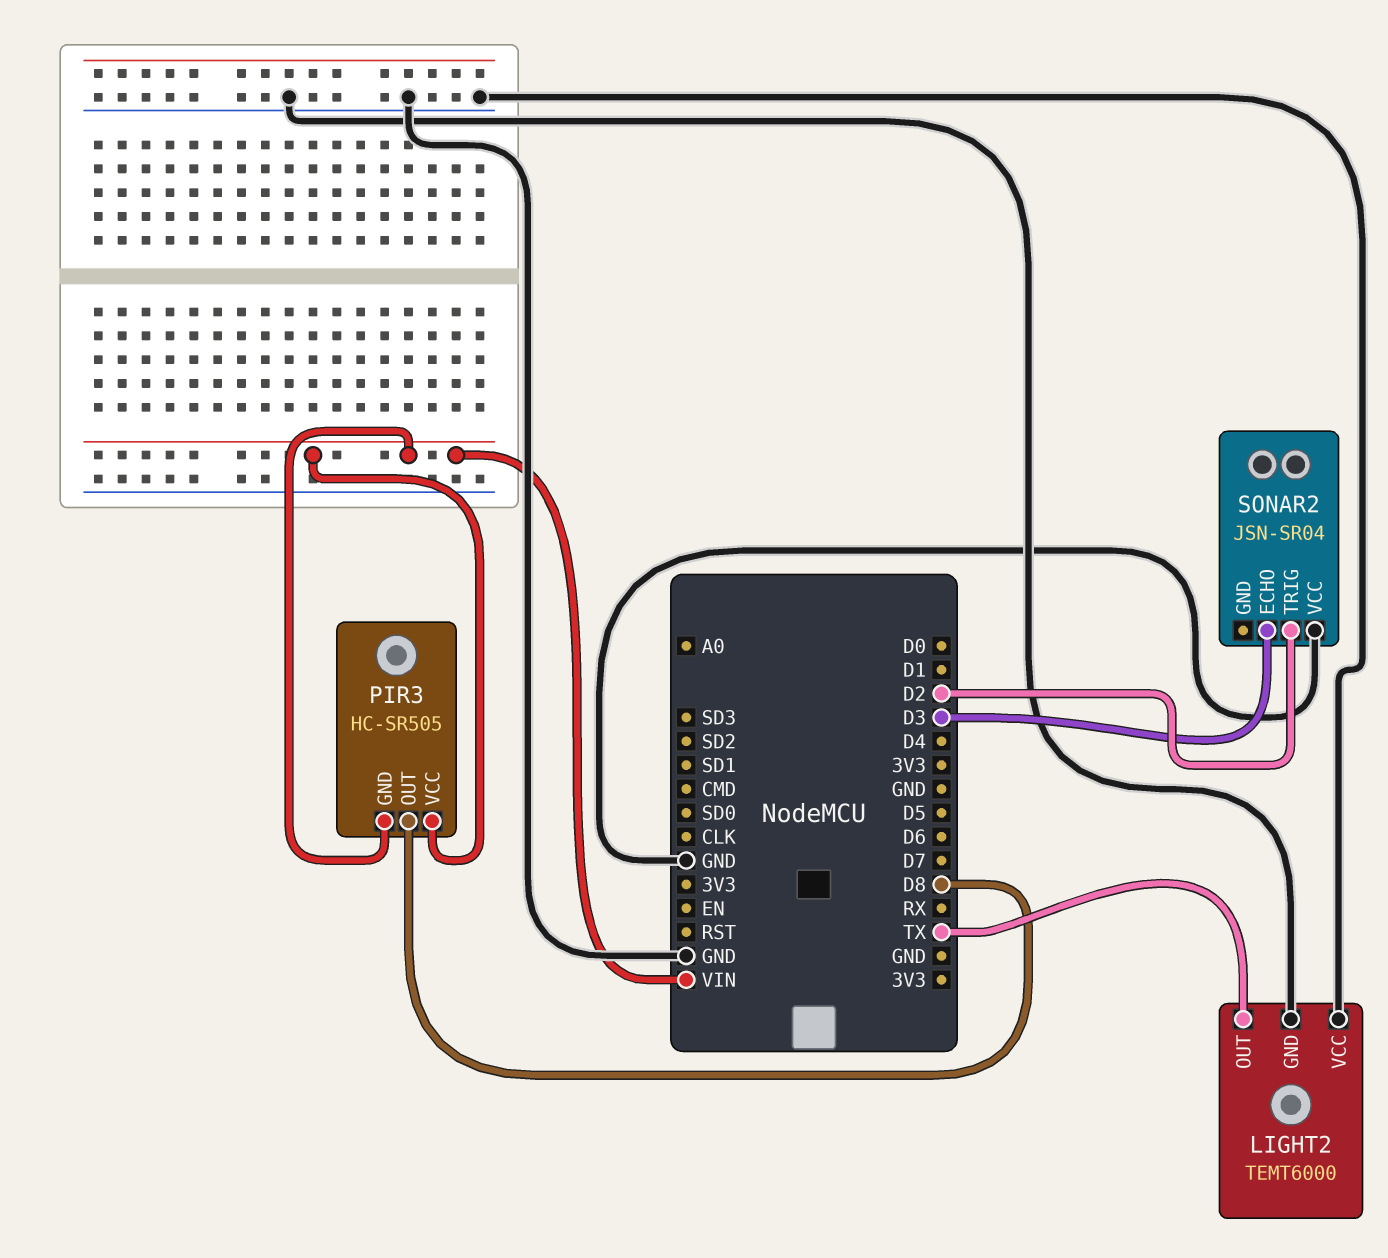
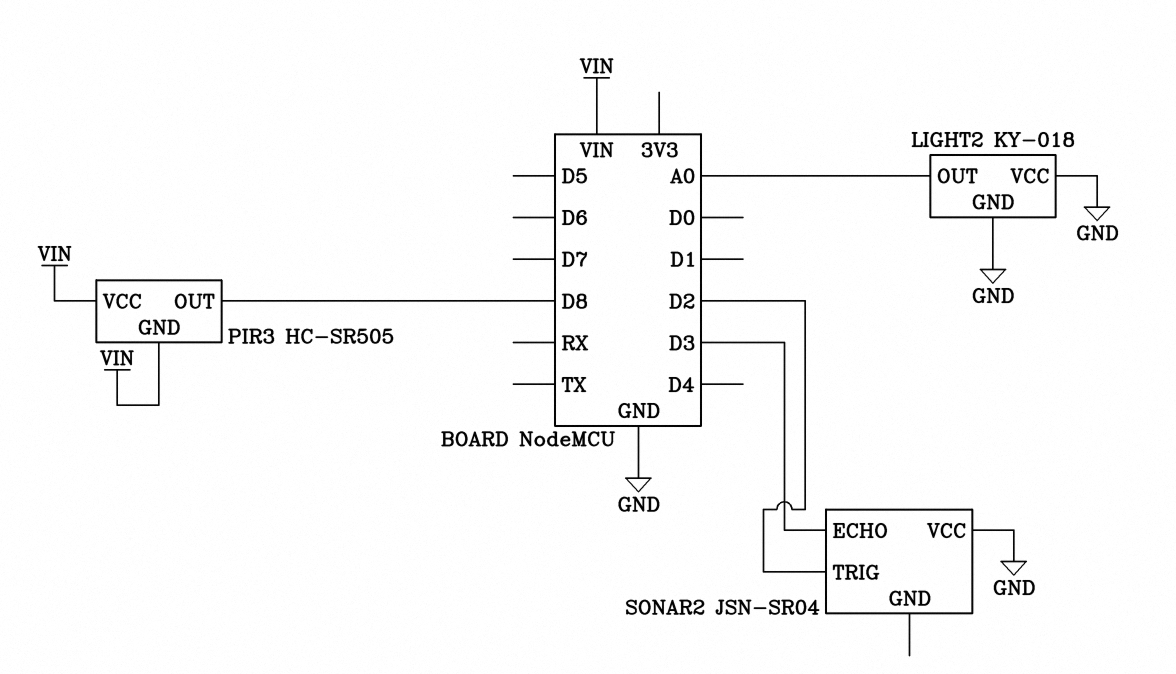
LIGHT2: TEMT6000 -> KY-018
LIGHT2 pin OUT: TX -> A0

